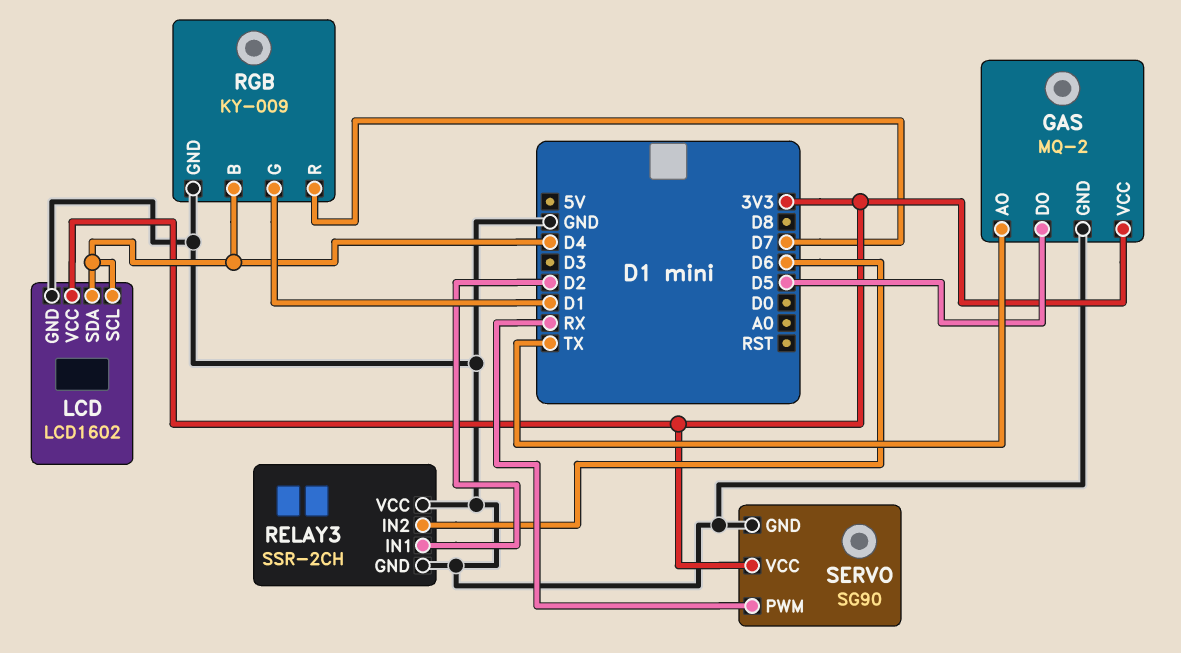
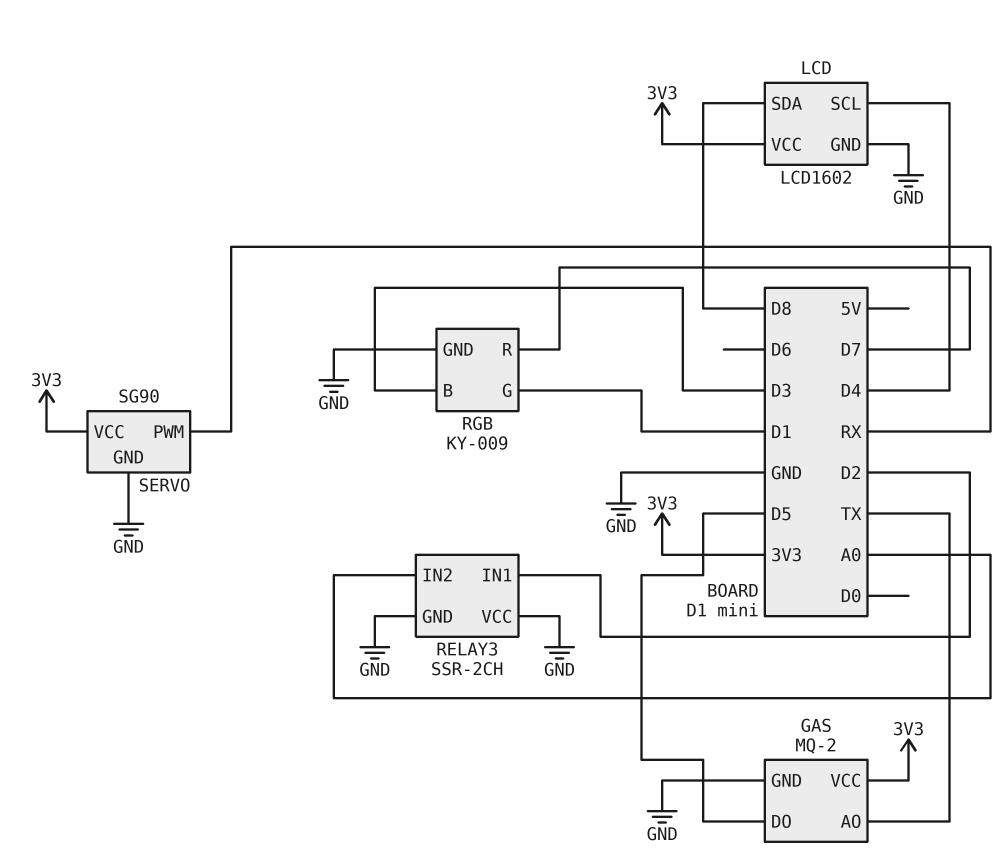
LCD pin SDA: D4 -> D8
RELAY3 pin IN2: D6 -> A0
RGB pin B: D4 -> D3

